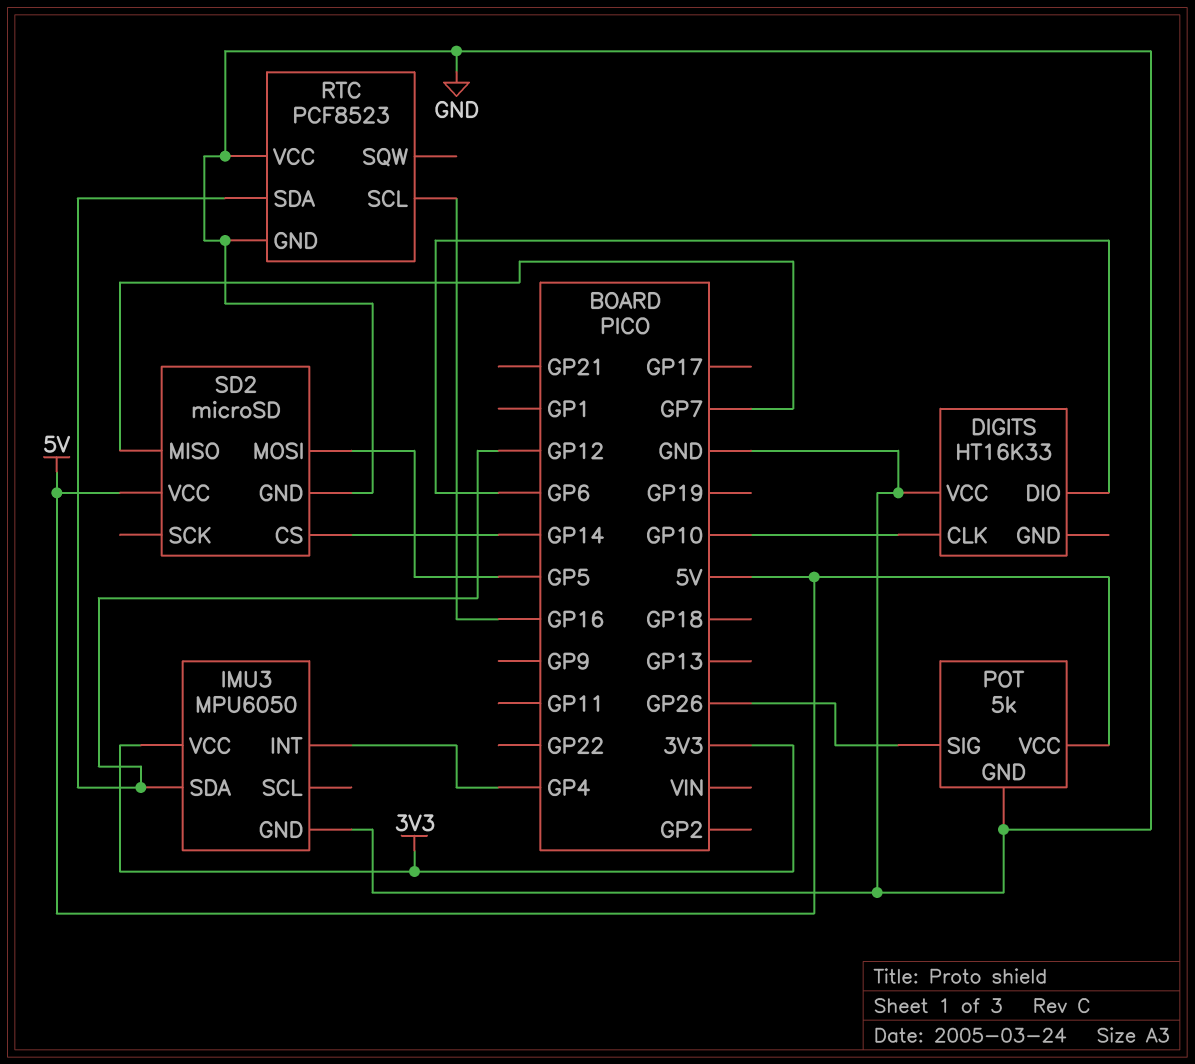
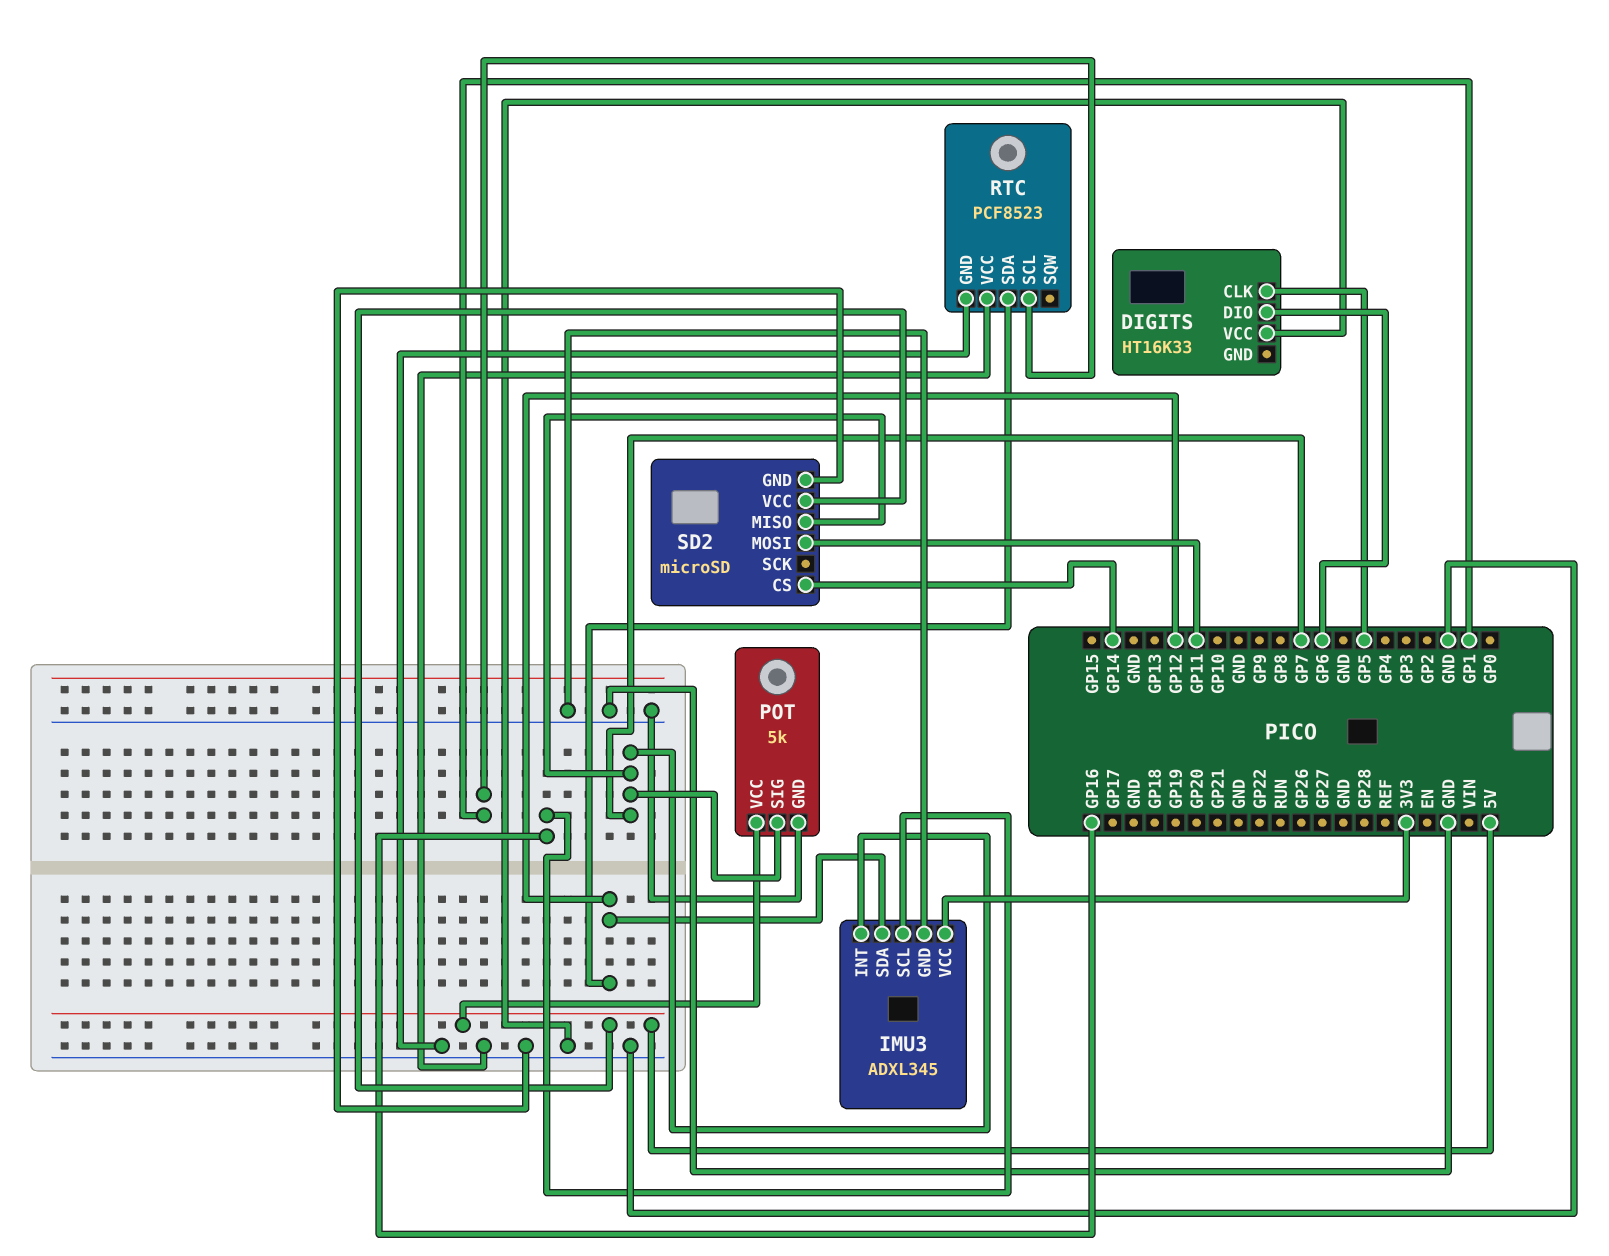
DIGITS pin CLK: GP10 -> GP5
IMU3: MPU6050 -> ADXL345
IMU3 pin INT: GP4 -> GP7
IMU3 pin SCL: none -> GP16
POT pin SIG: GP26 -> GP7
RTC pin SCL: GP16 -> GP1
SD2 pin MOSI: GP5 -> GP11

